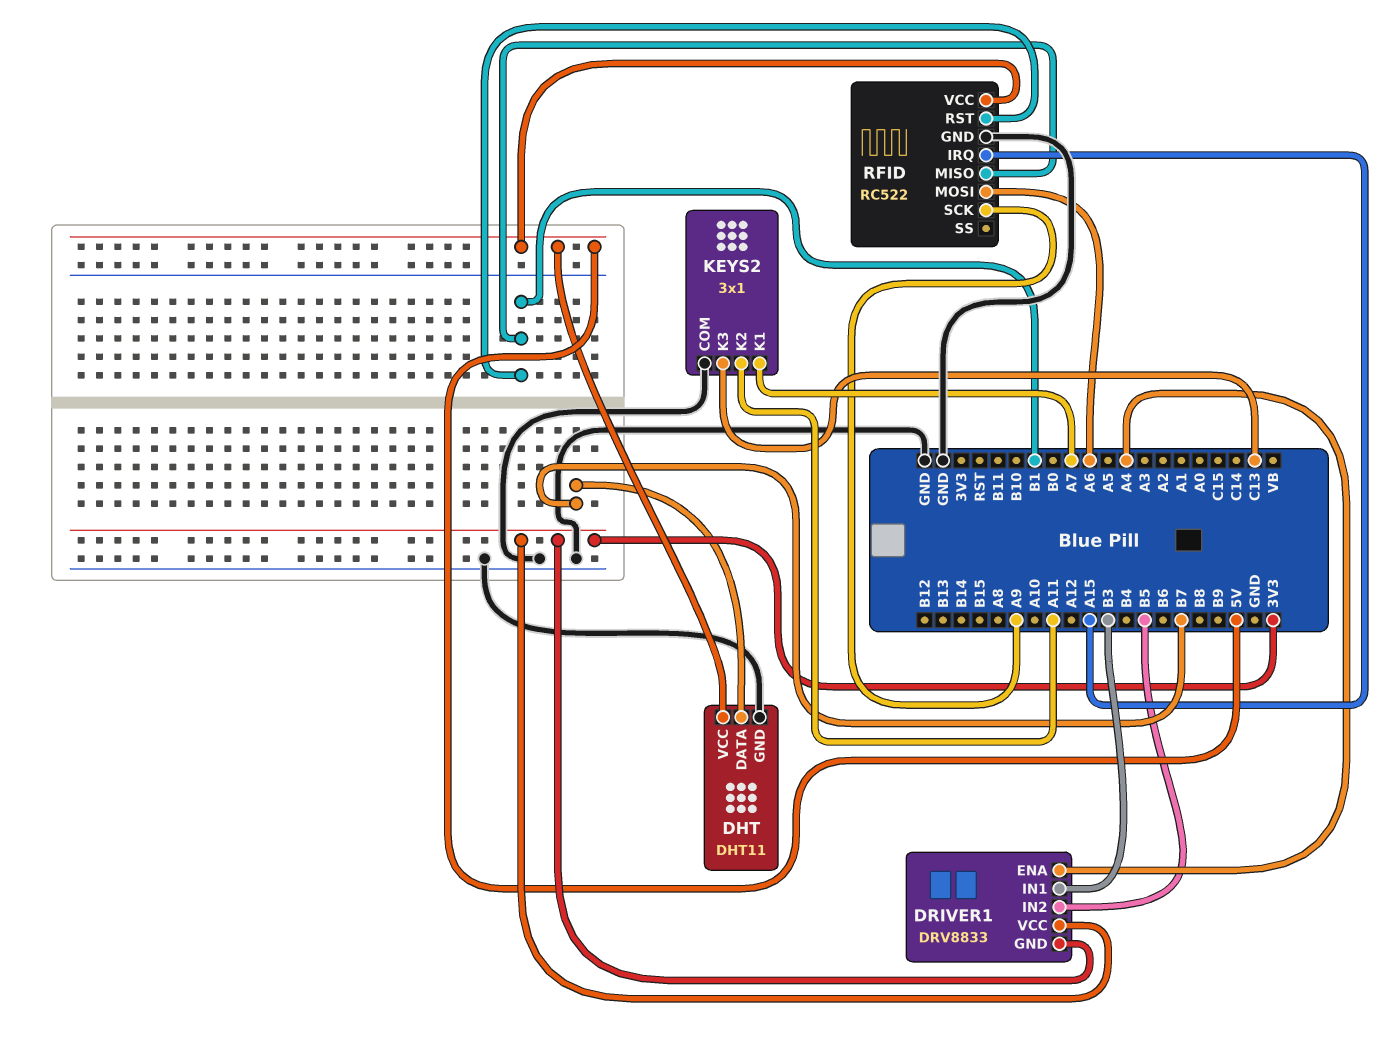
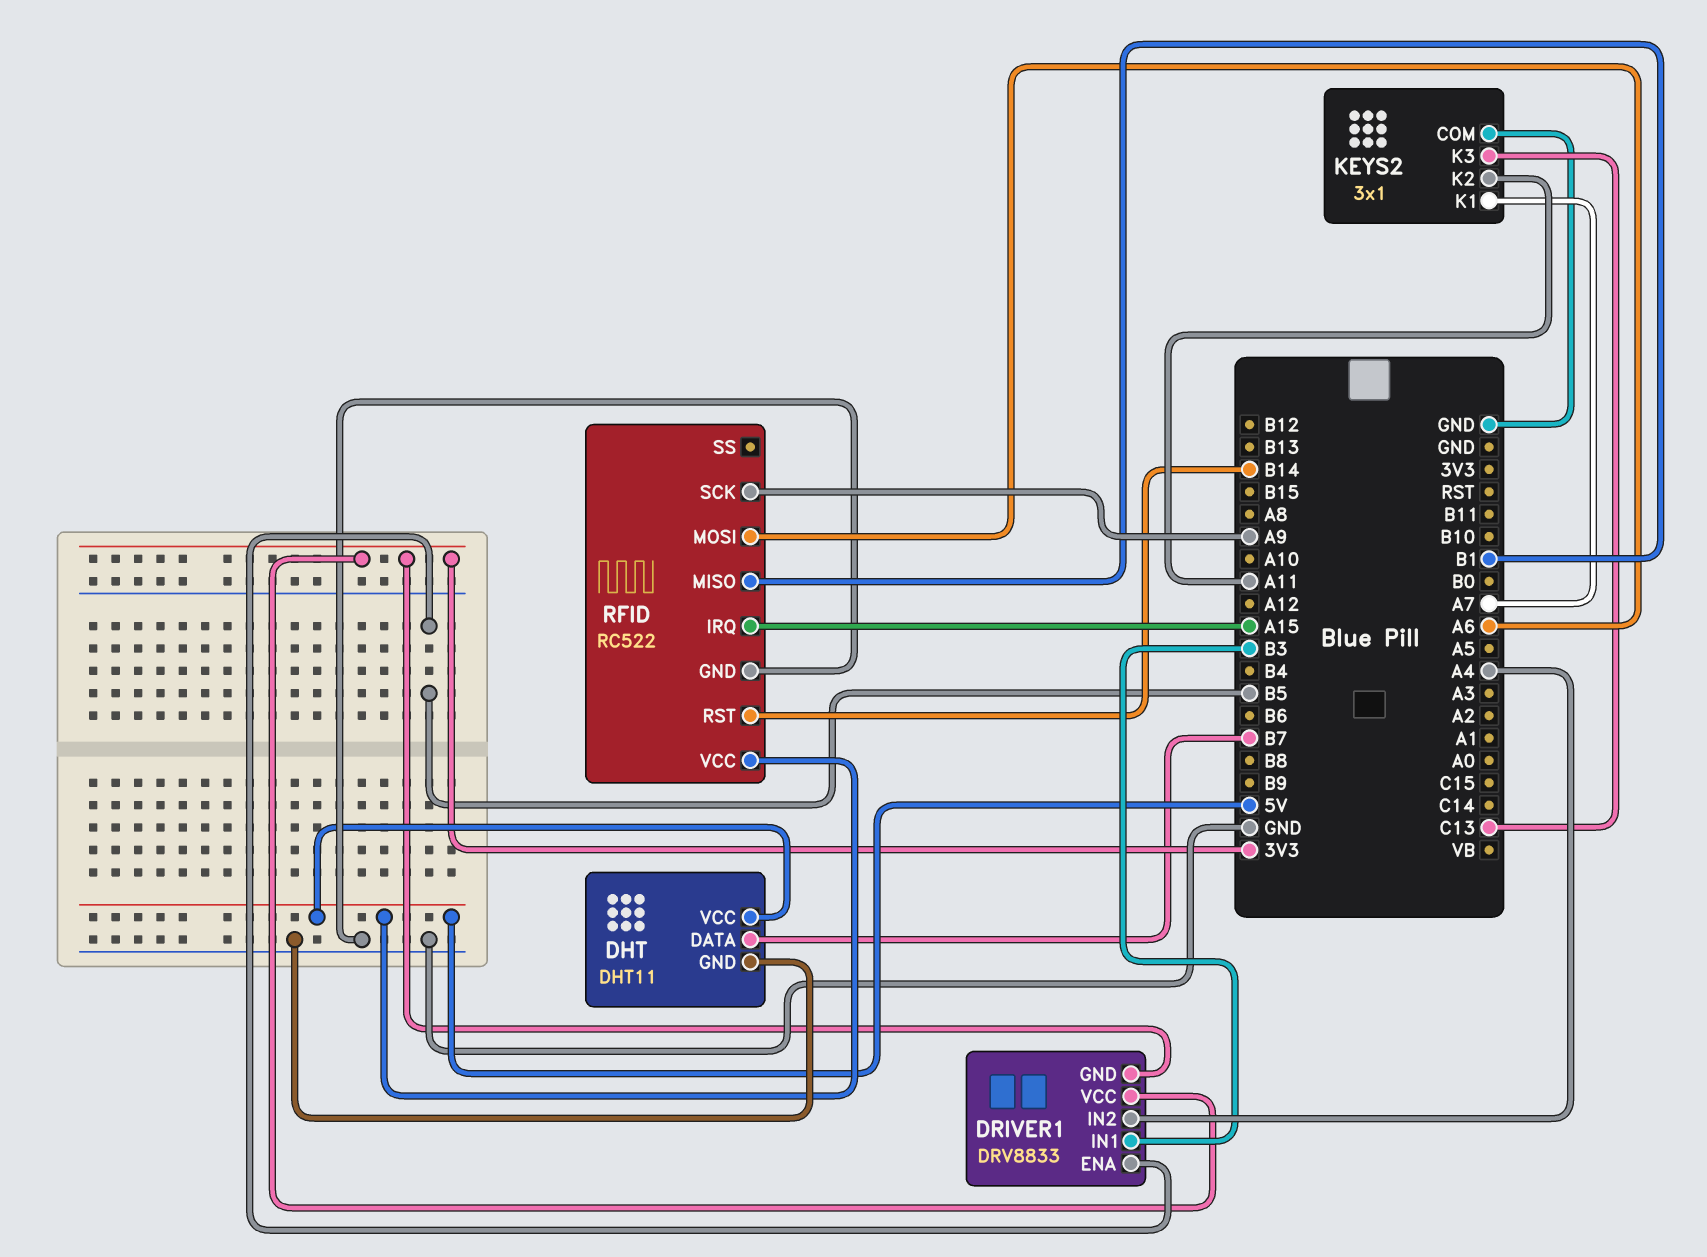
DRIVER1 pin ENA: A4 -> B5
DRIVER1 pin IN2: B5 -> A4
RFID pin RST: B1 -> B14

